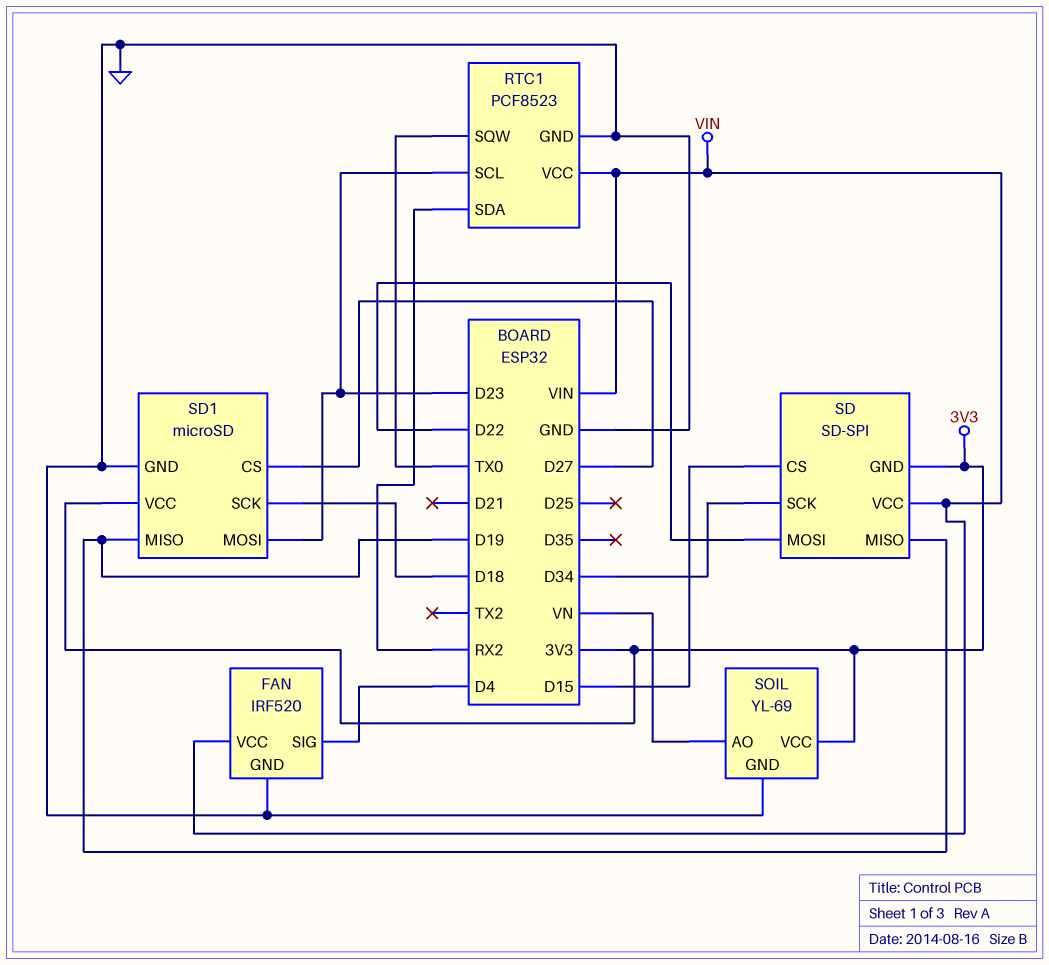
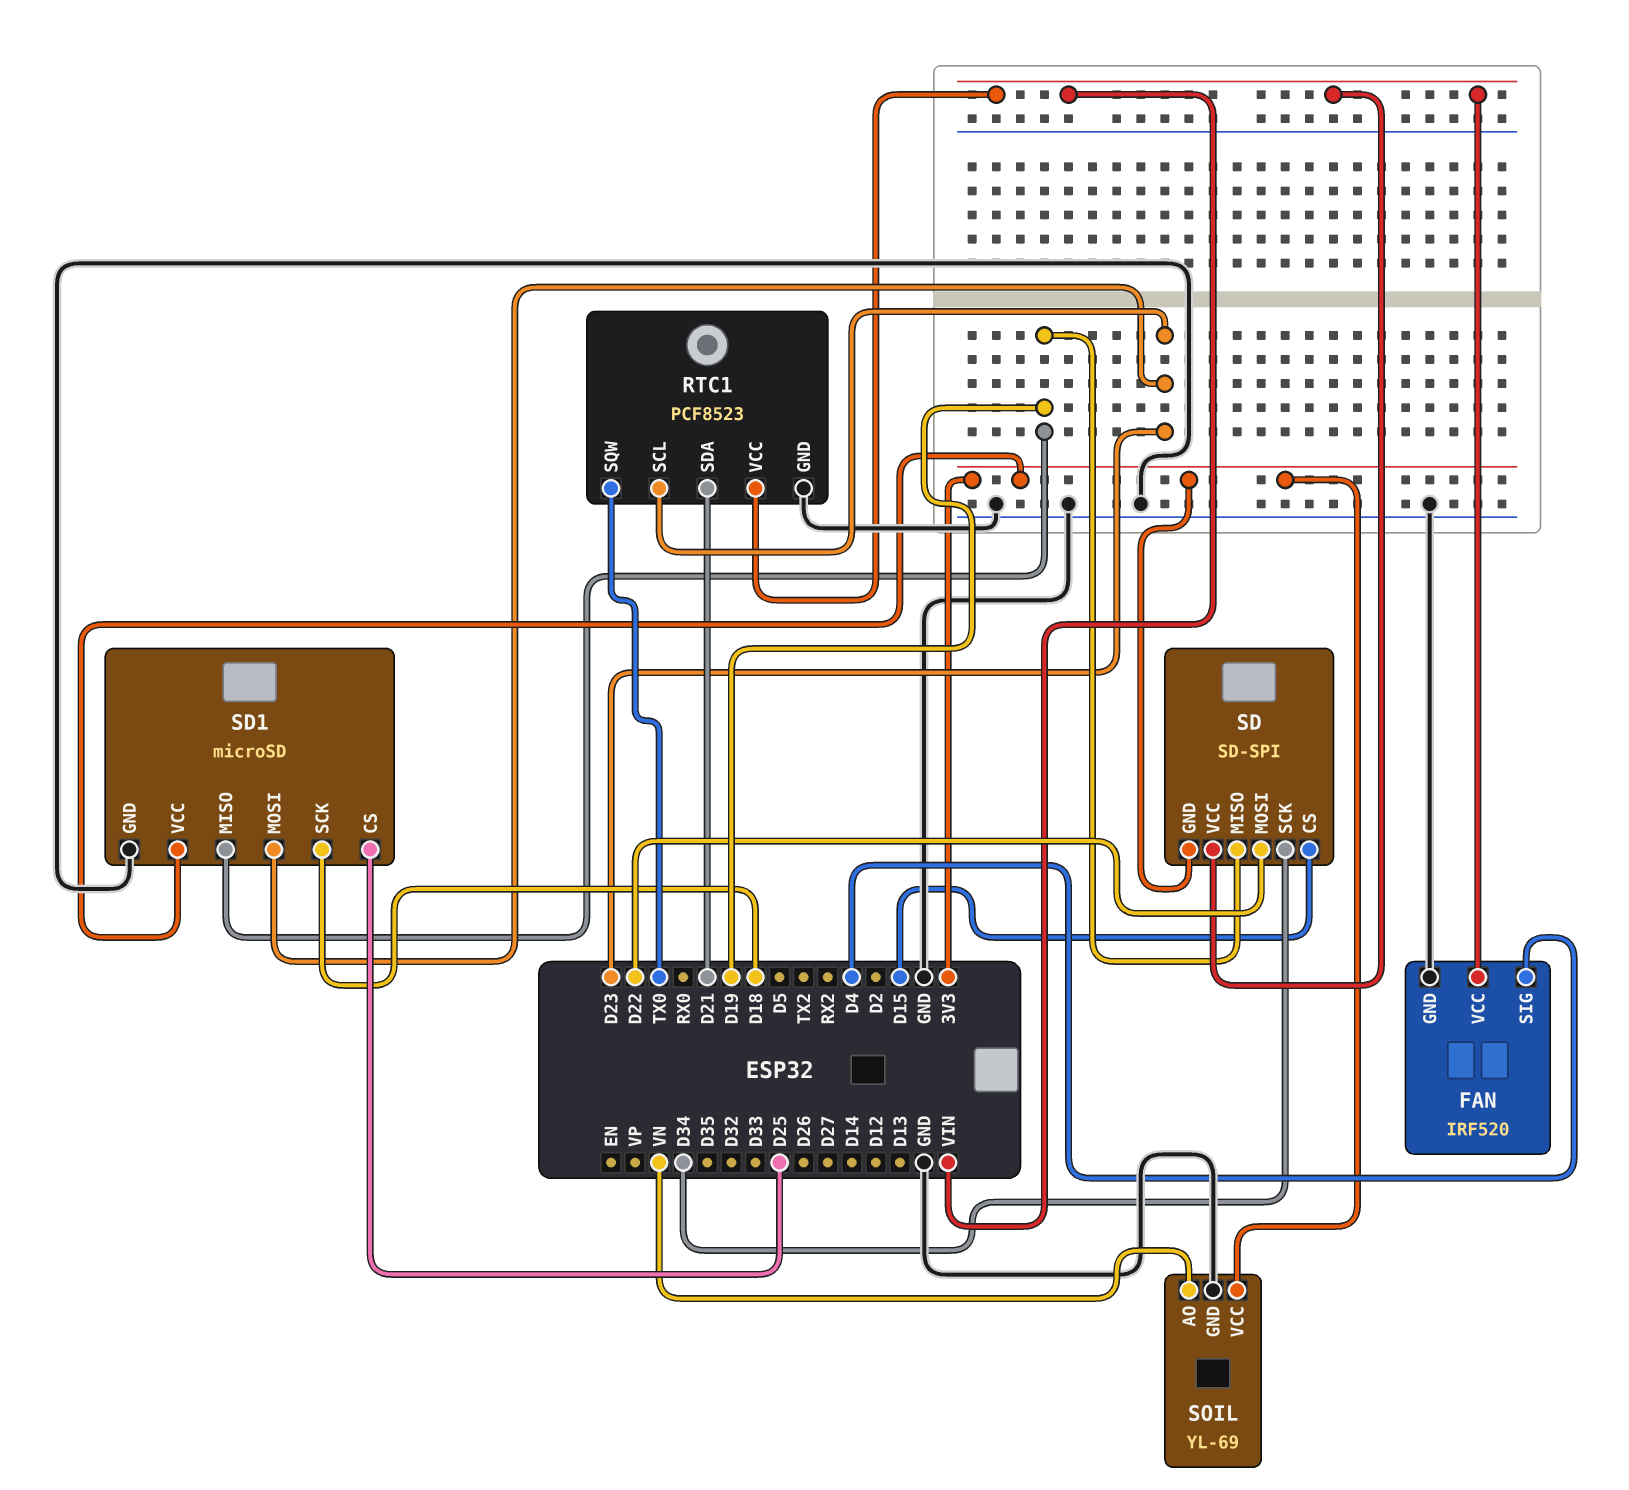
RTC1 pin SDA: RX2 -> D21
SD1 pin CS: D27 -> D25

